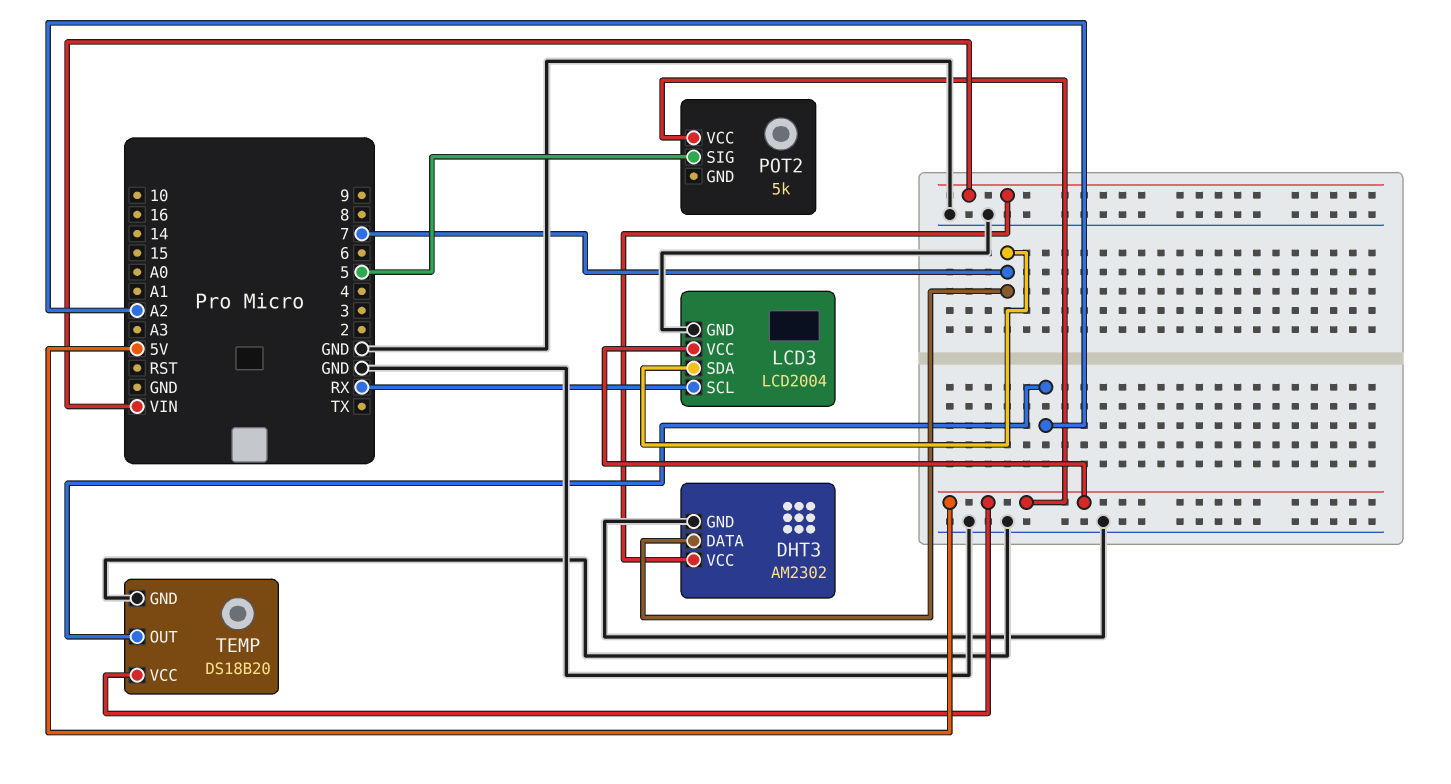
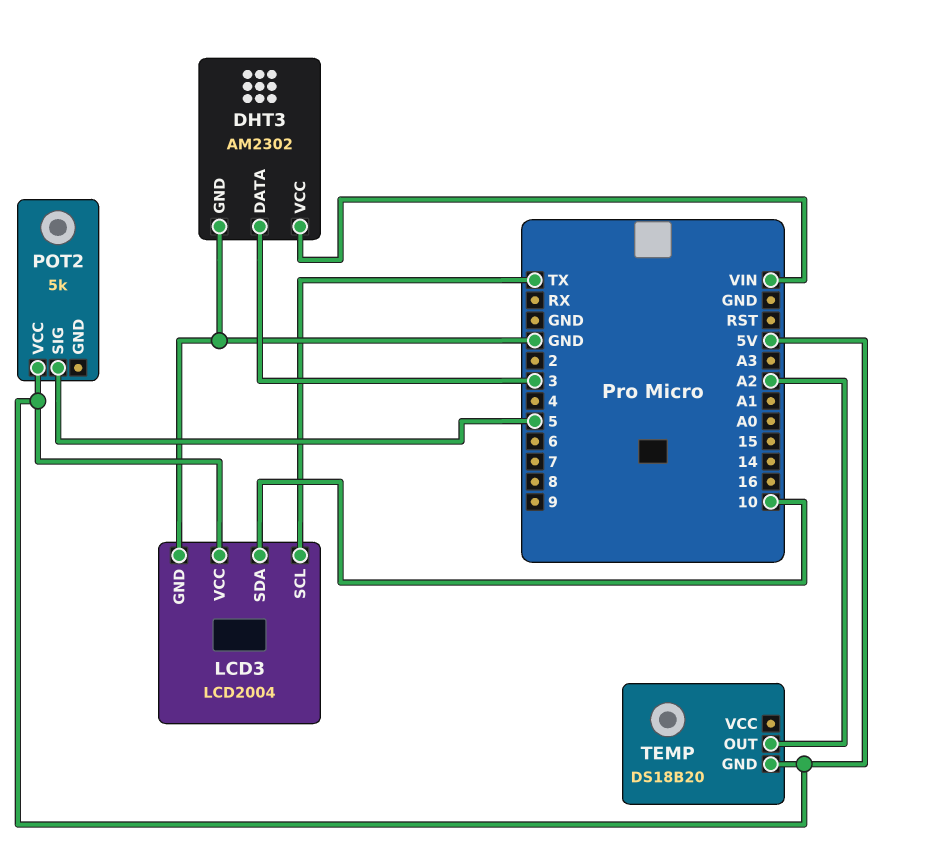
DHT3 pin DATA: 7 -> 3
LCD3 pin SCL: RX -> TX
LCD3 pin SDA: 7 -> 10
TEMP pin GND: GND -> 5V
TEMP pin VCC: 5V -> none

